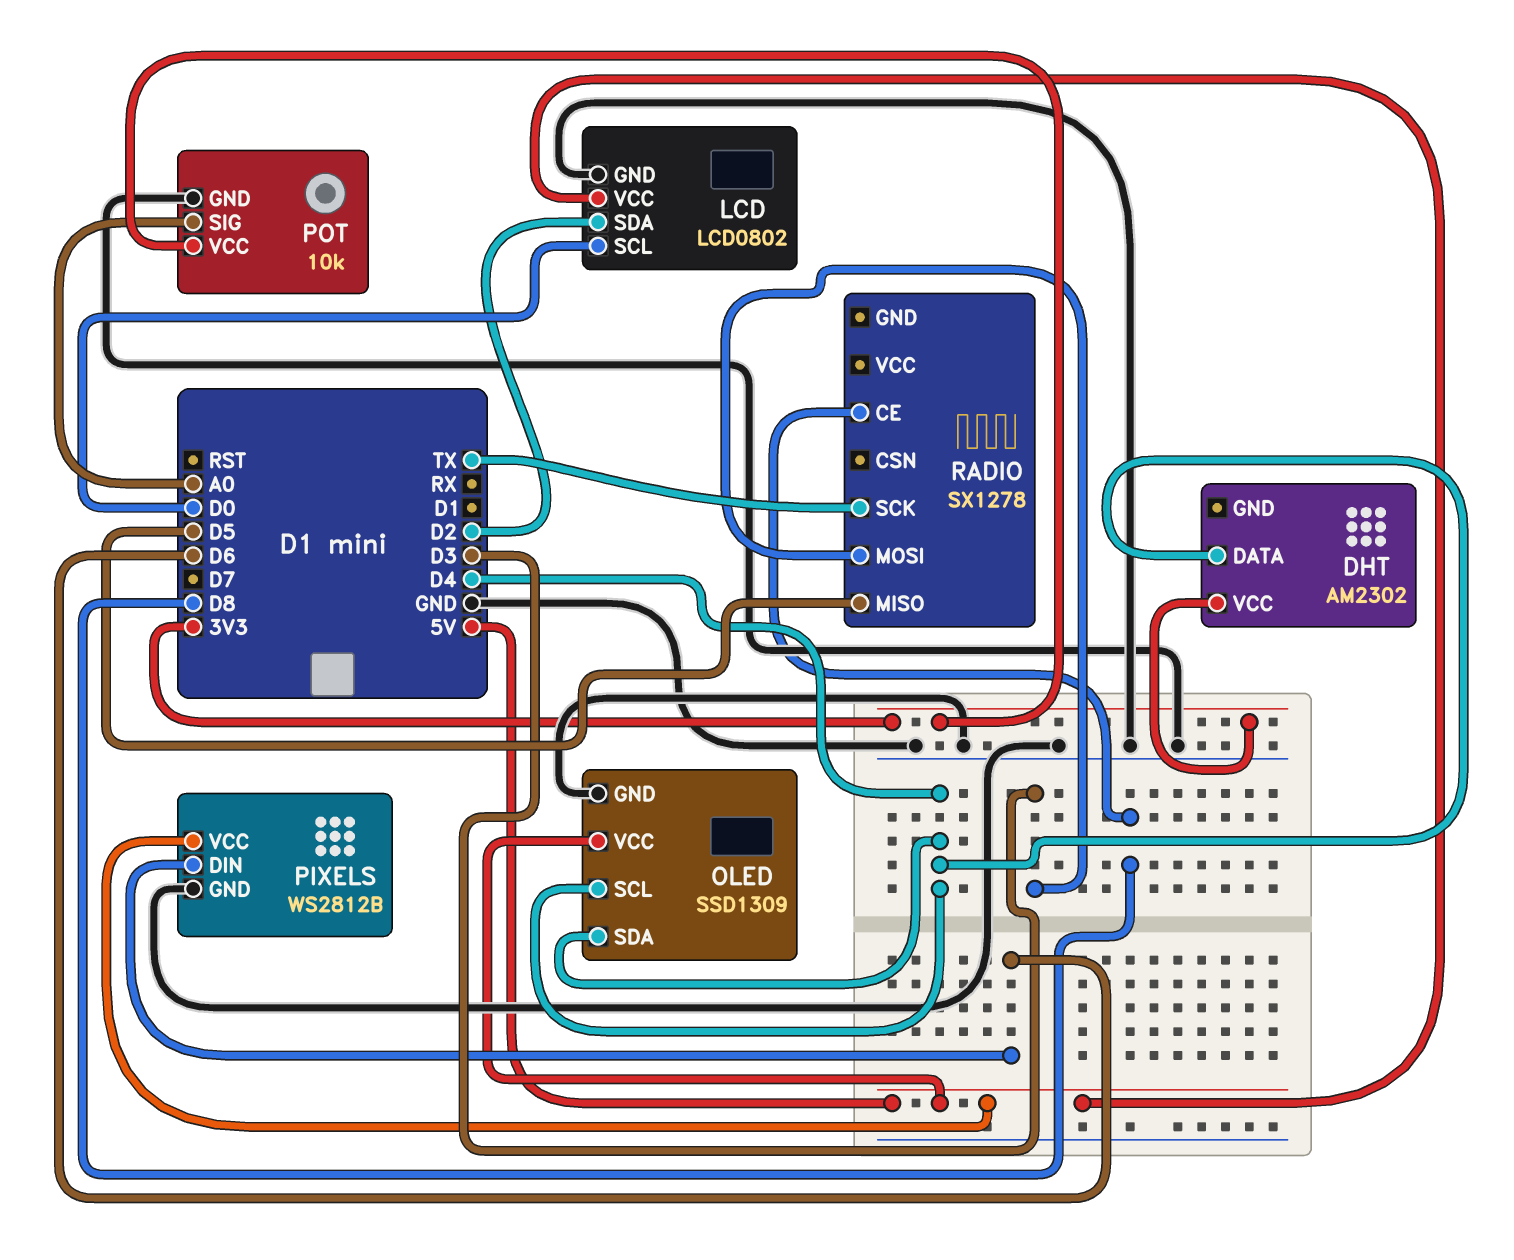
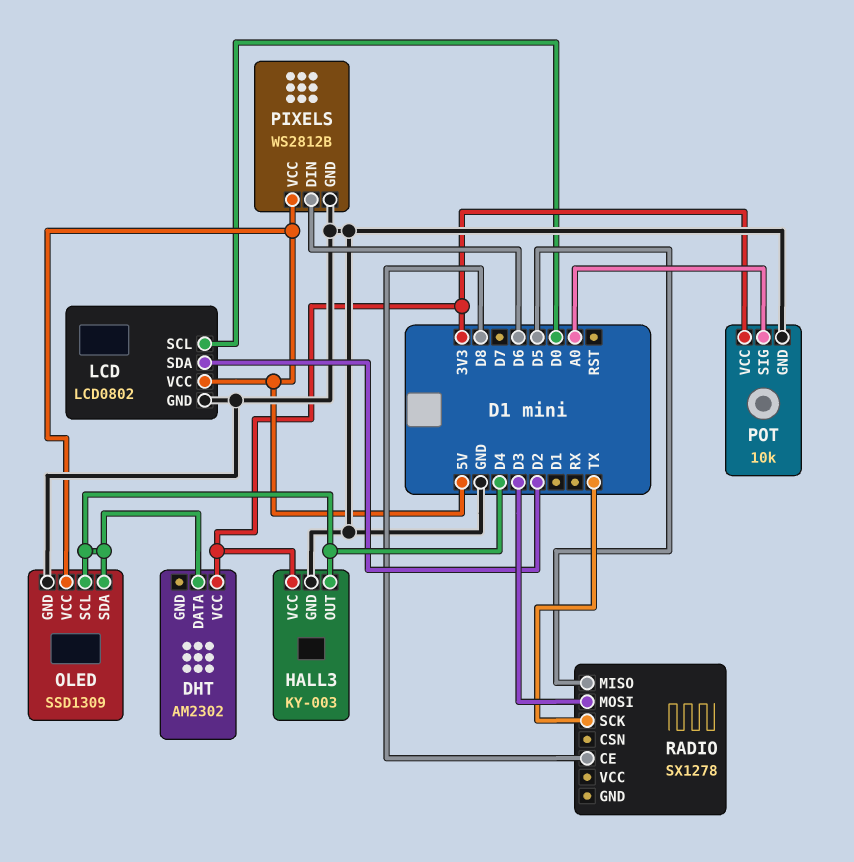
HALL3: none -> KY-003
HALL3 pin GND: none -> GND
HALL3 pin OUT: none -> D4
HALL3 pin VCC: none -> 3V3

